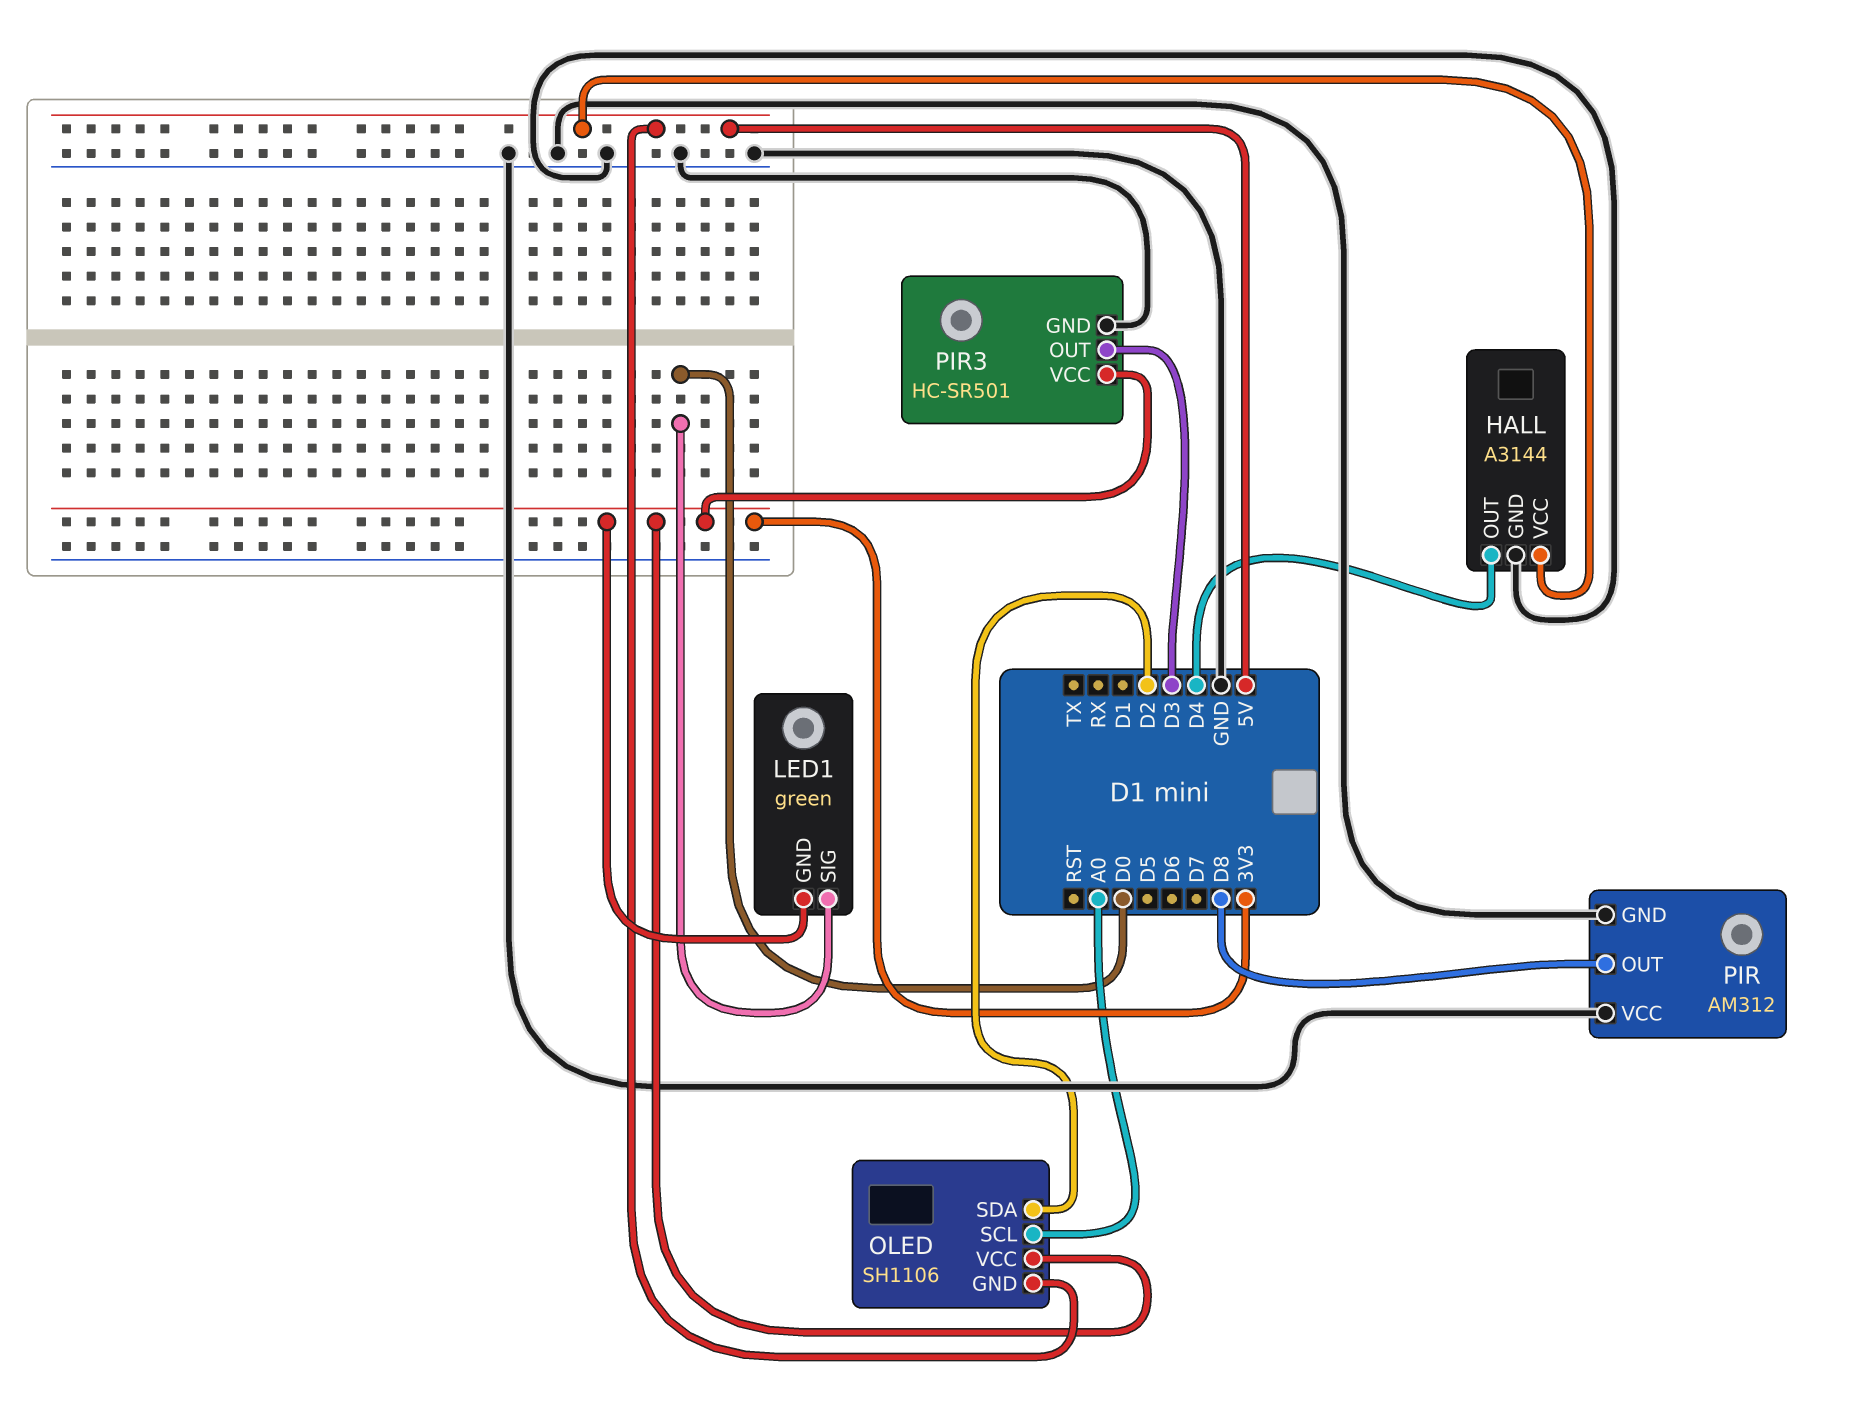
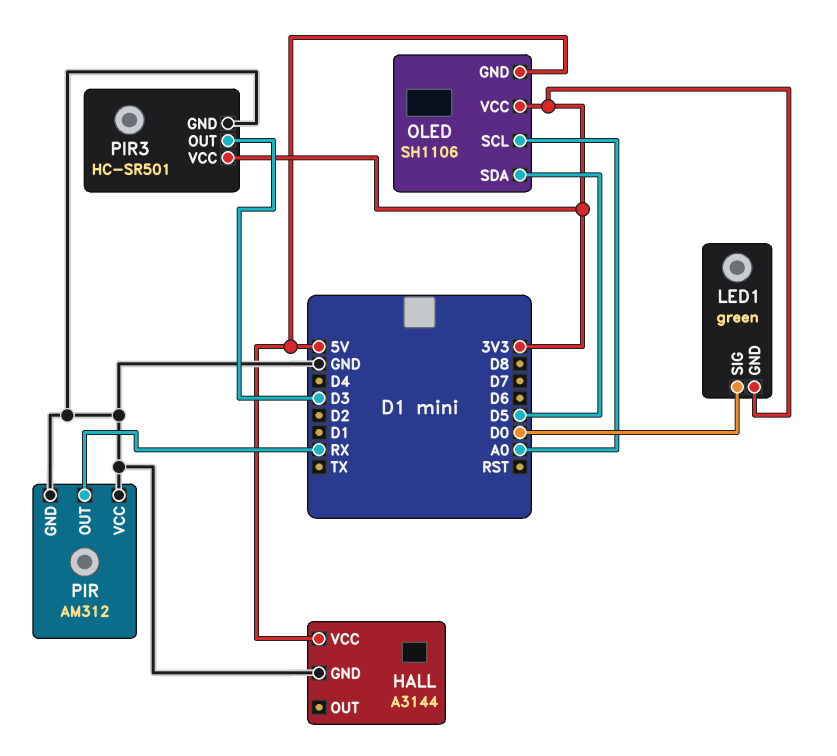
HALL pin OUT: D4 -> none
OLED pin SDA: D2 -> D5
PIR pin OUT: D8 -> RX

